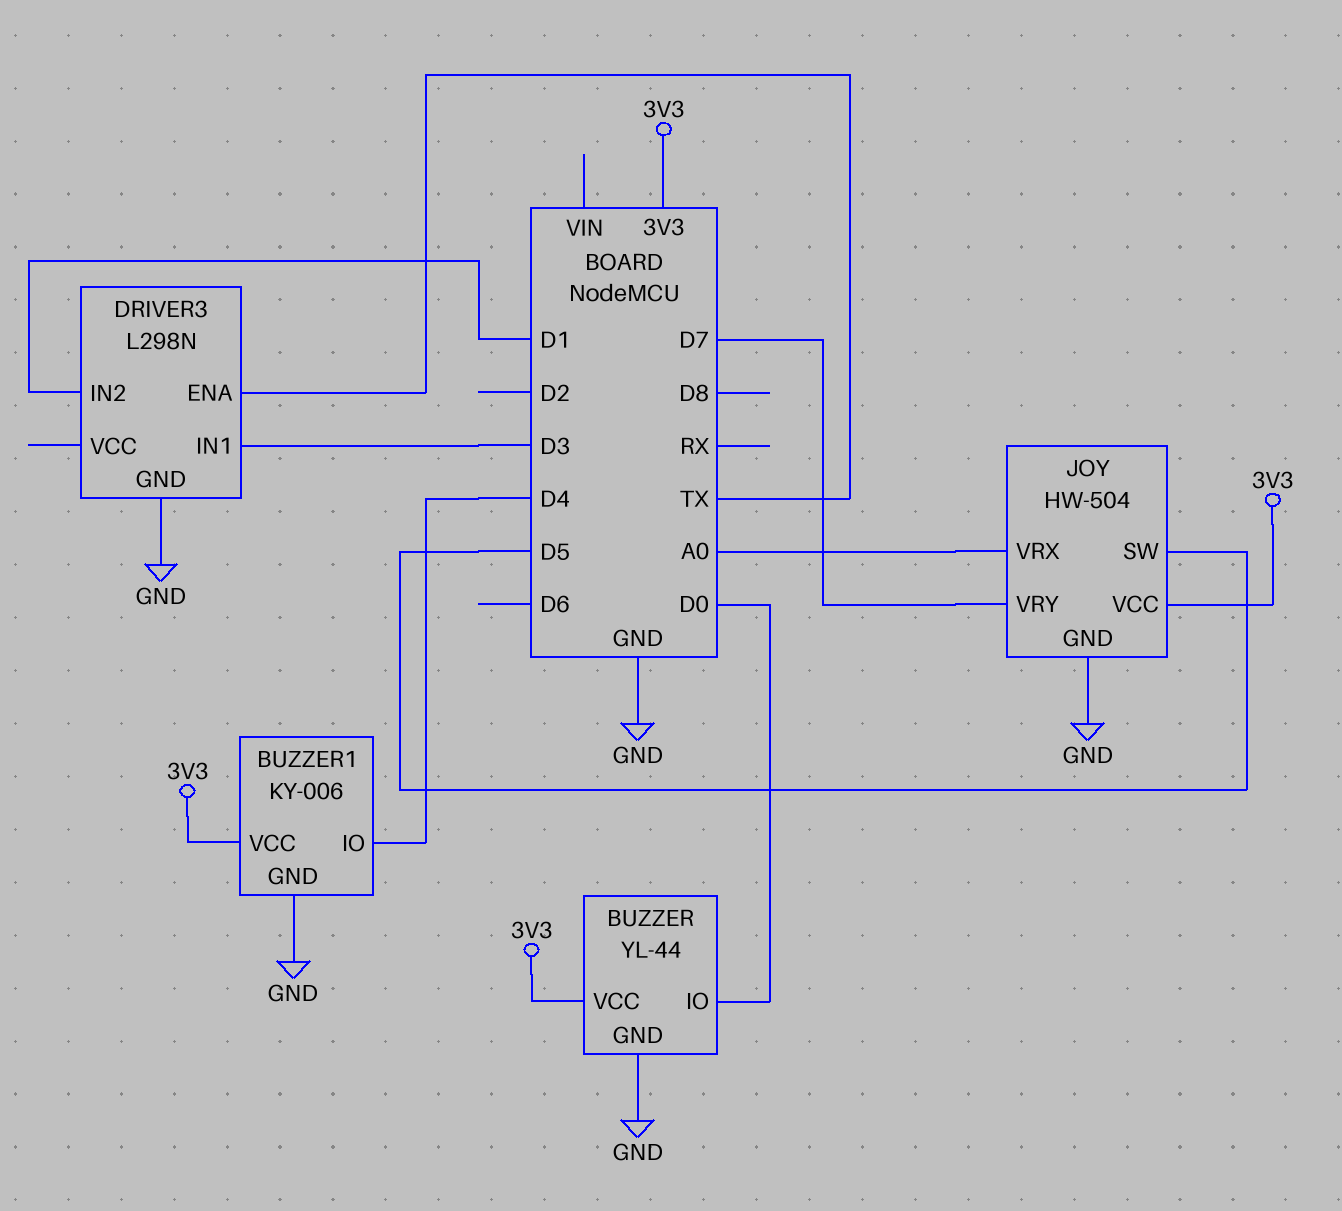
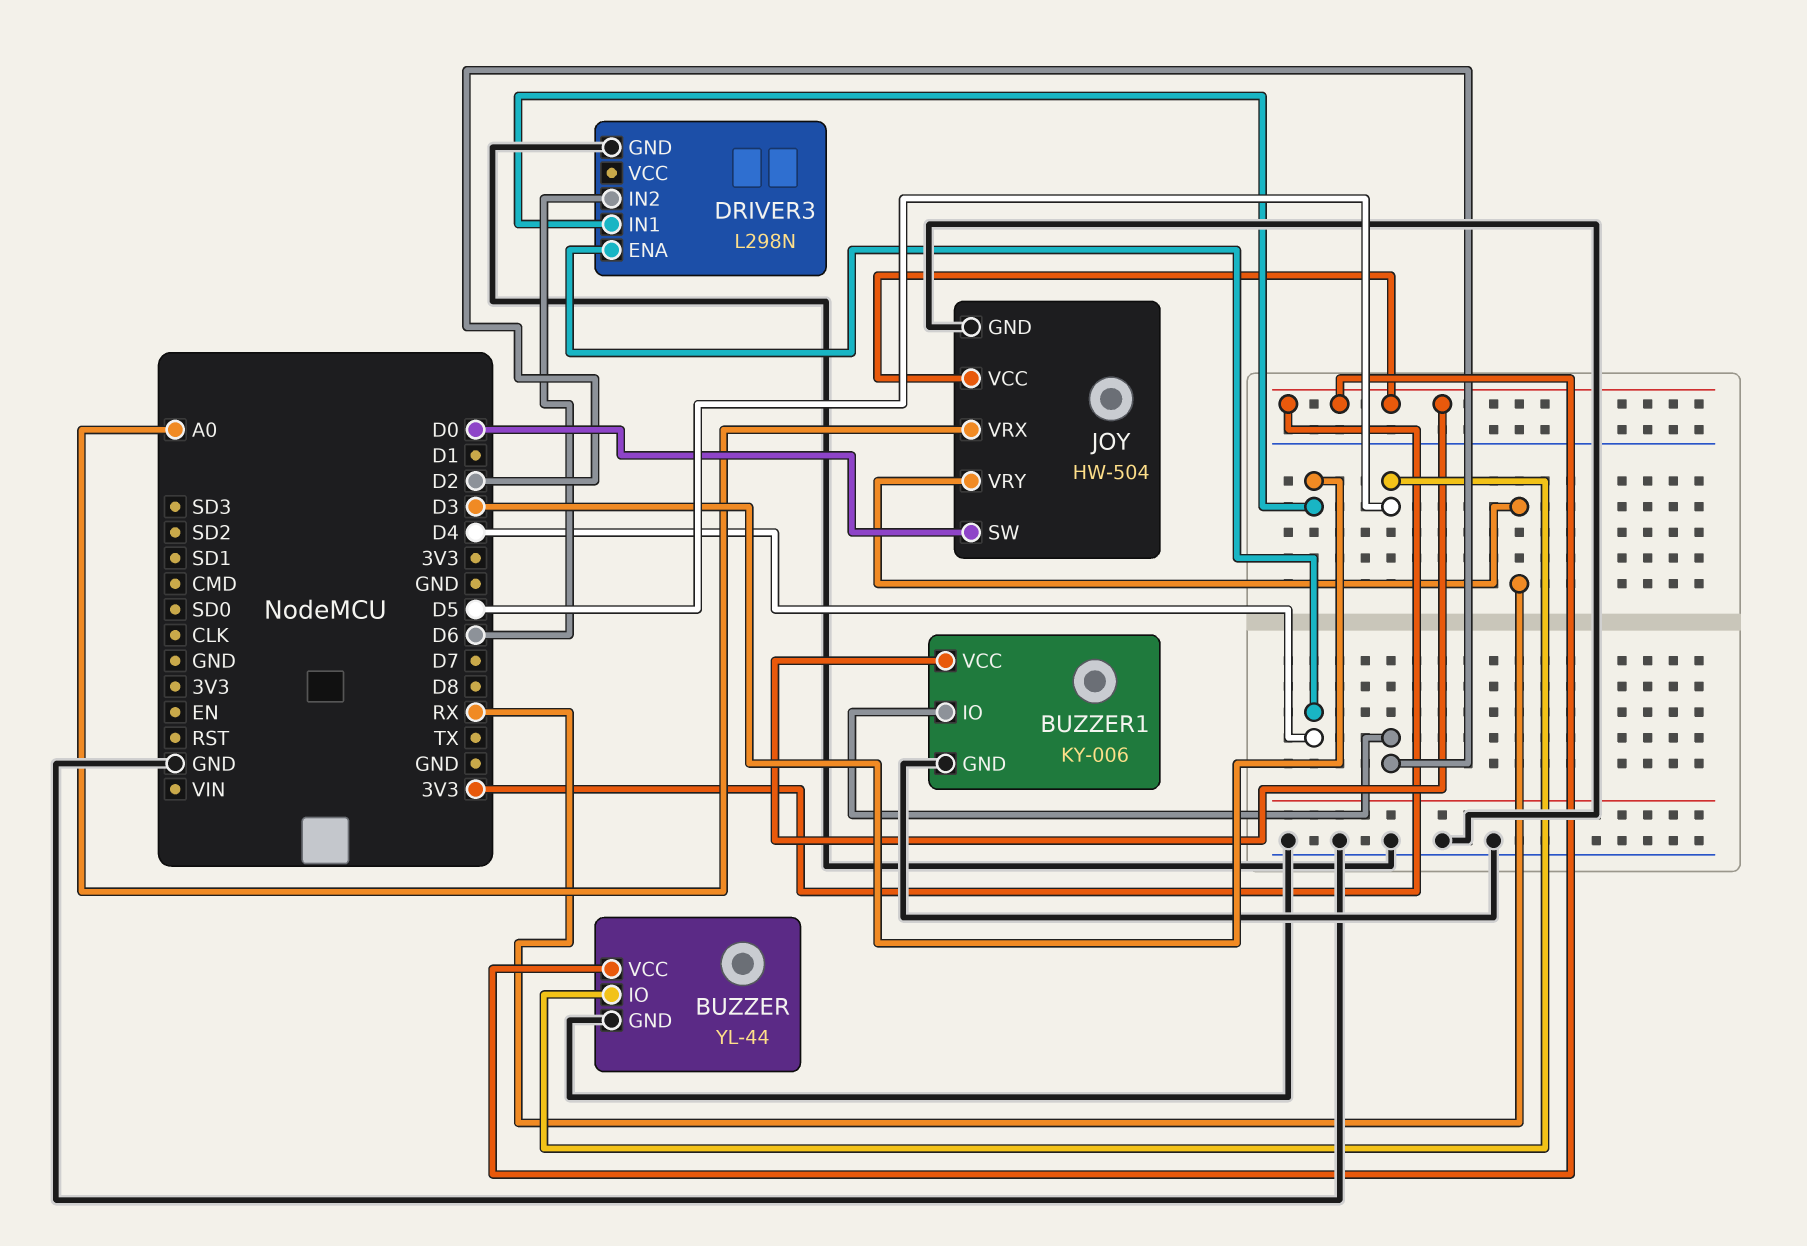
BUZZER pin IO: D0 -> D5
BUZZER1 pin IO: D4 -> D2
DRIVER3 pin ENA: TX -> D4
DRIVER3 pin IN2: D1 -> D6
JOY pin SW: D5 -> D0
JOY pin VRY: D7 -> RX

